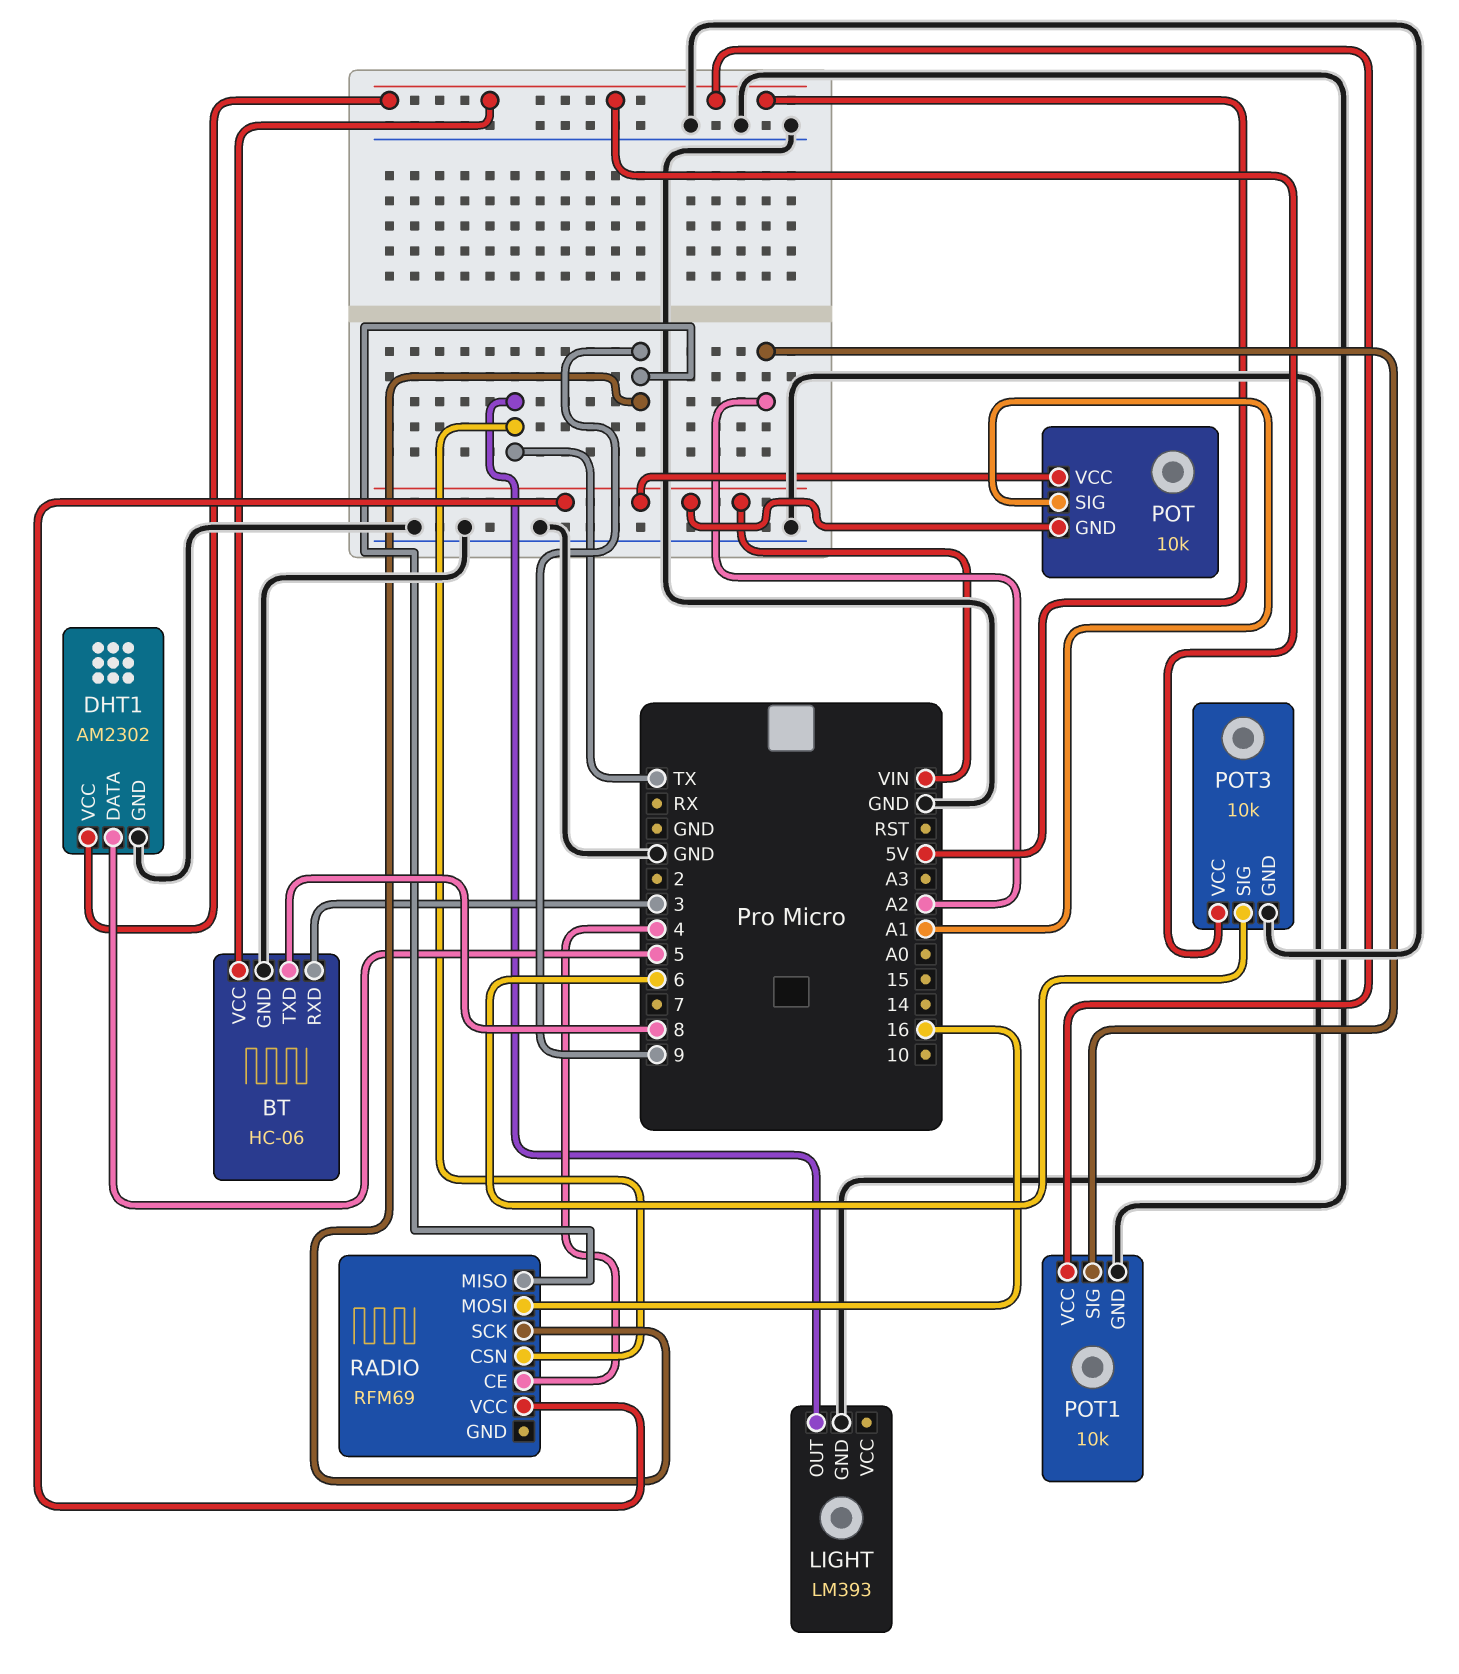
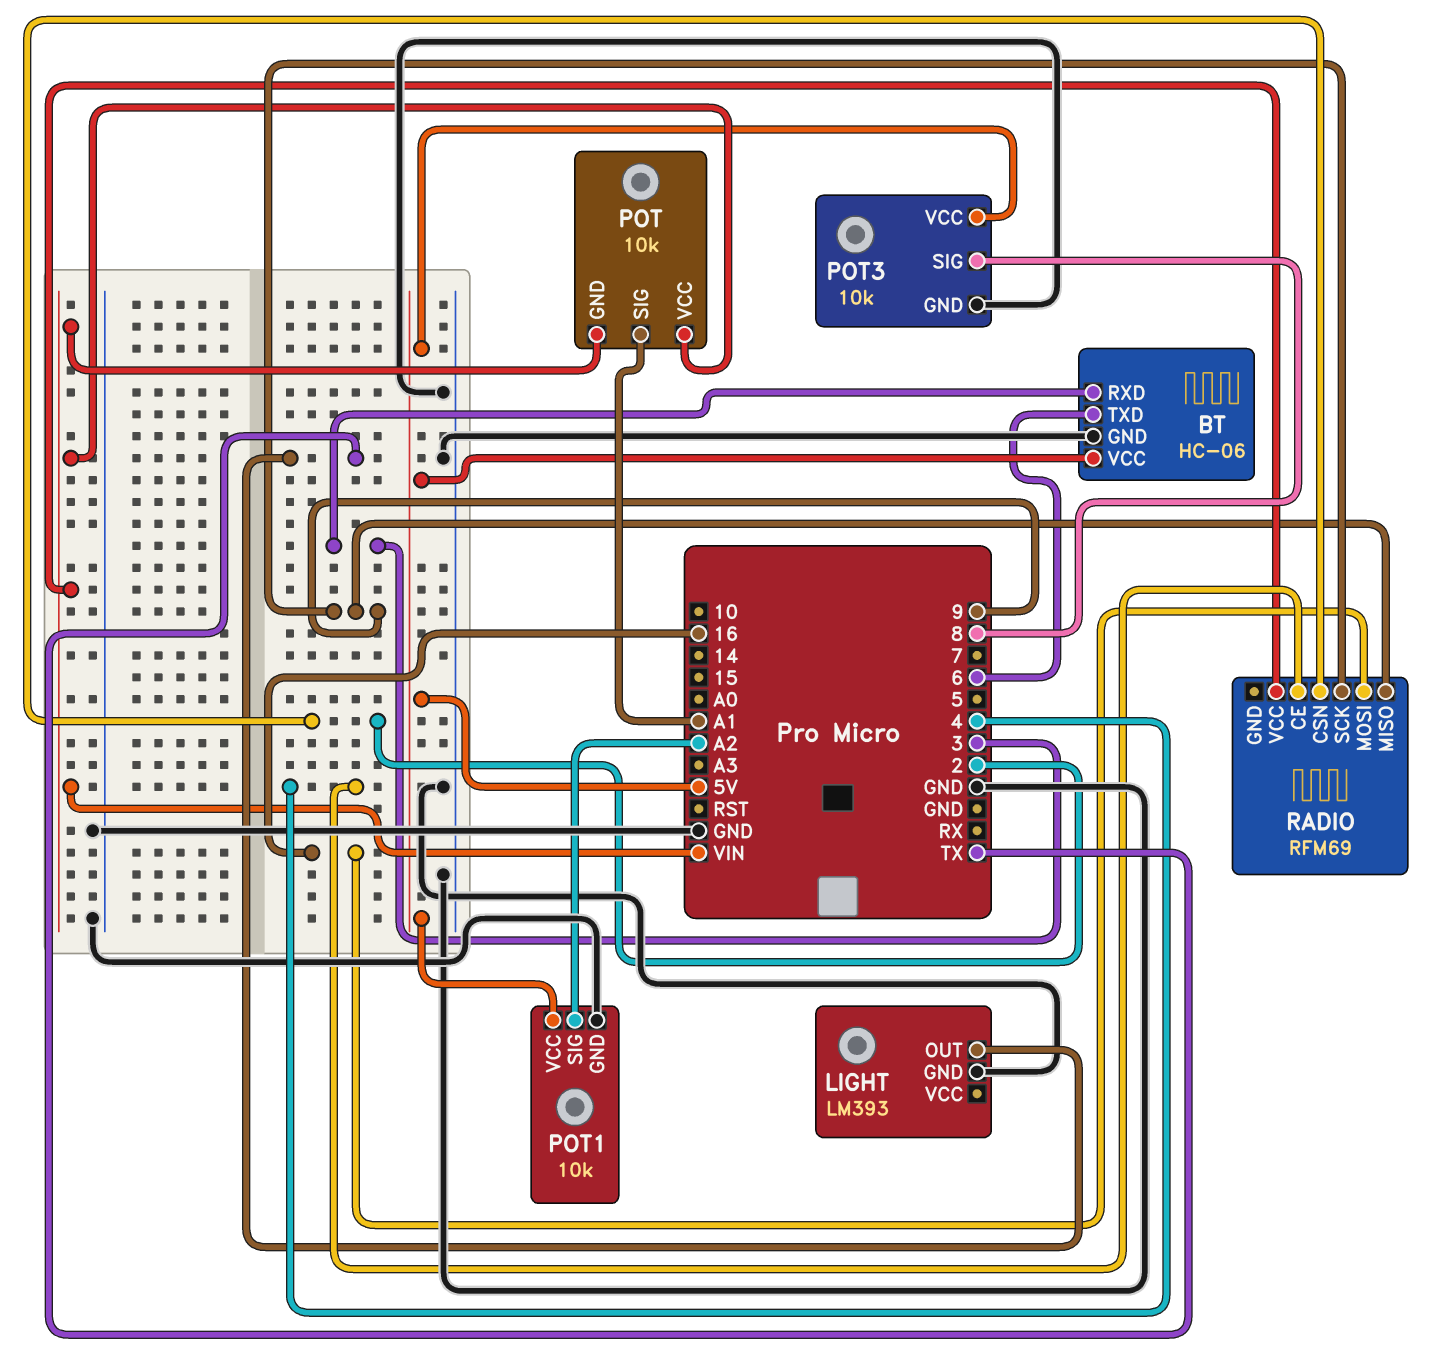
BT pin TXD: 8 -> 6
DHT1: AM2302 -> none
DHT1 pin DATA: 5 -> none
DHT1 pin GND: GND -> none
DHT1 pin VCC: 5V -> none
POT3 pin SIG: 6 -> 8
RADIO pin CSN: TX -> 2

